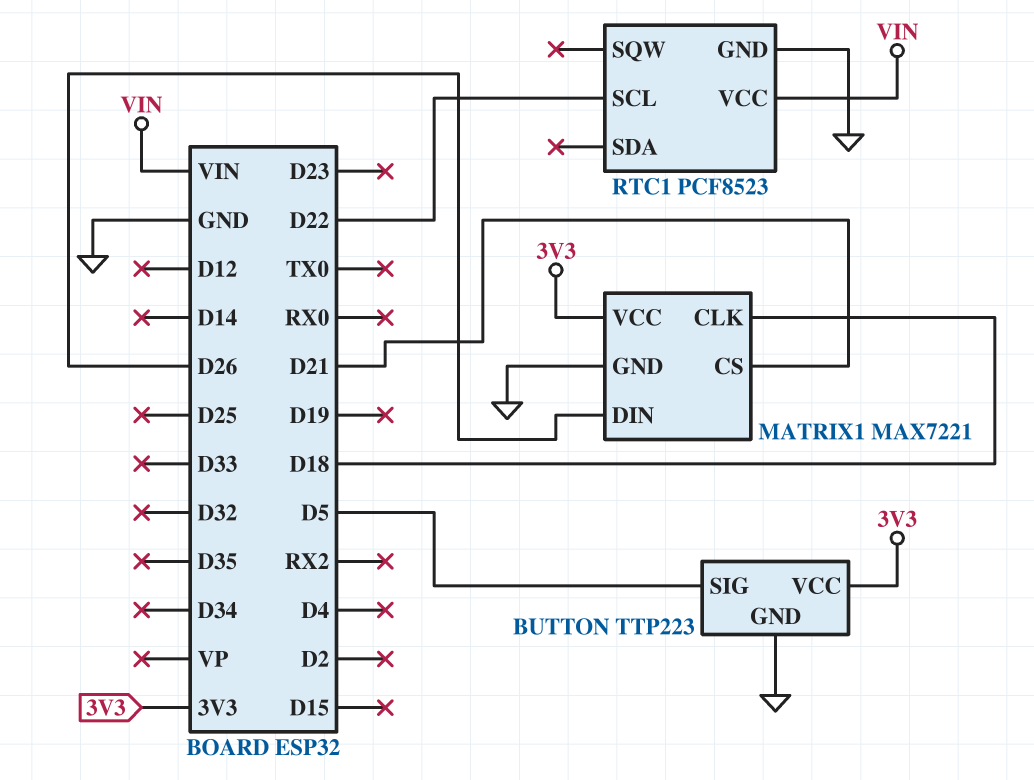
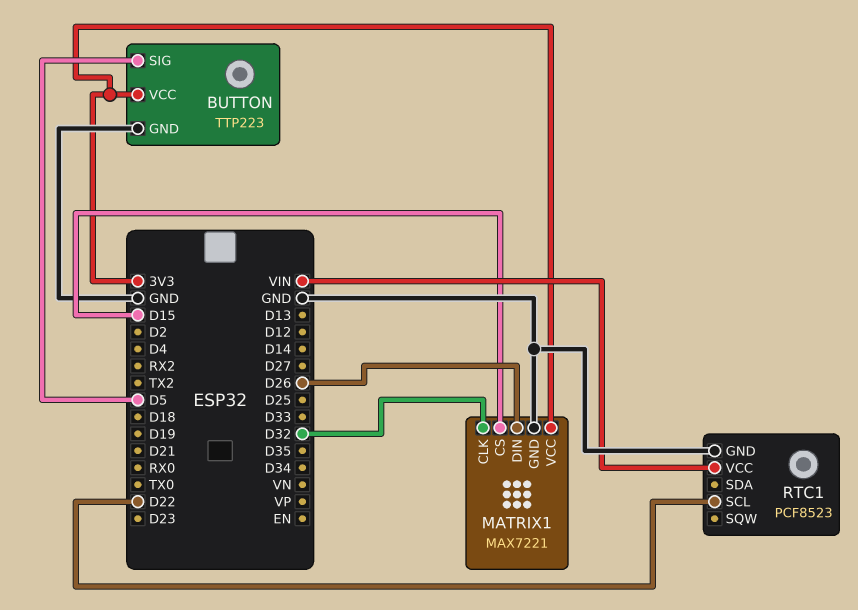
MATRIX1 pin CLK: D18 -> D32
MATRIX1 pin CS: D21 -> D15

